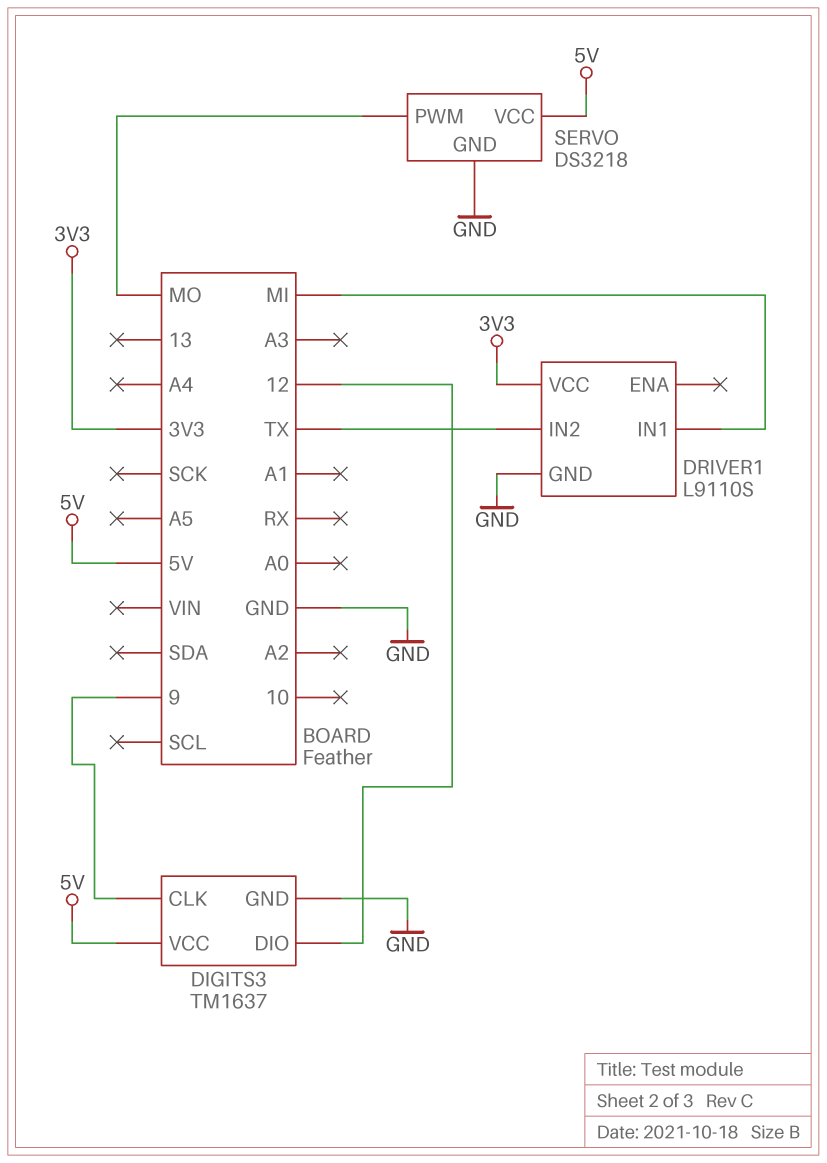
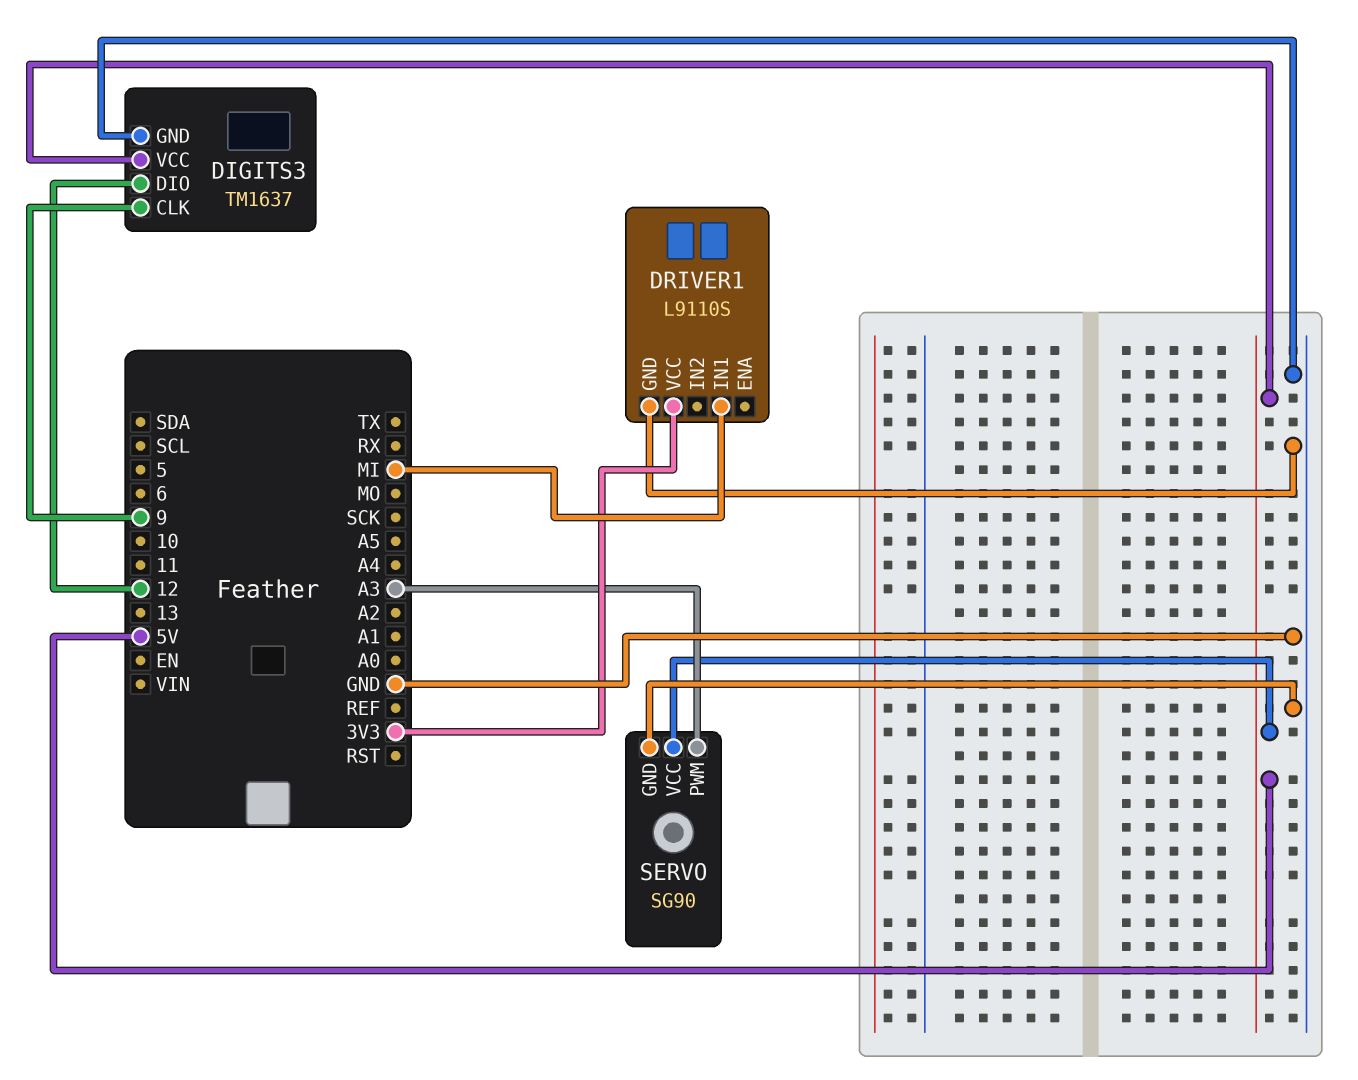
DRIVER1 pin IN2: TX -> none
SERVO: DS3218 -> SG90
SERVO pin PWM: MO -> A3

